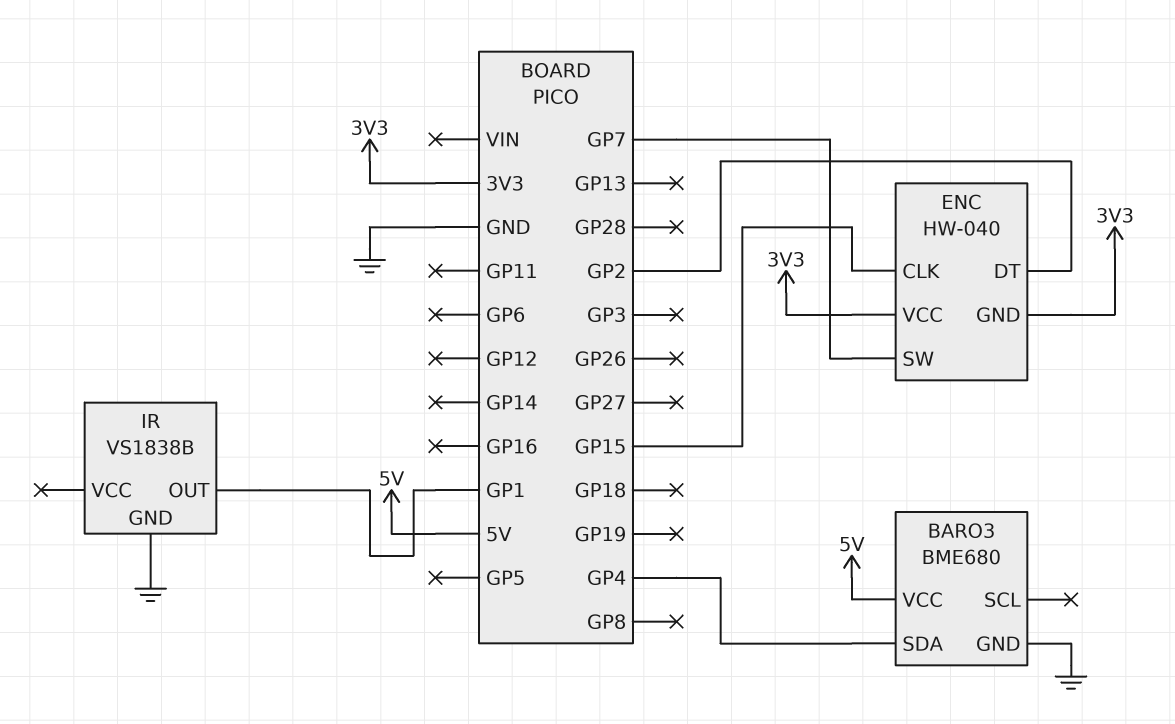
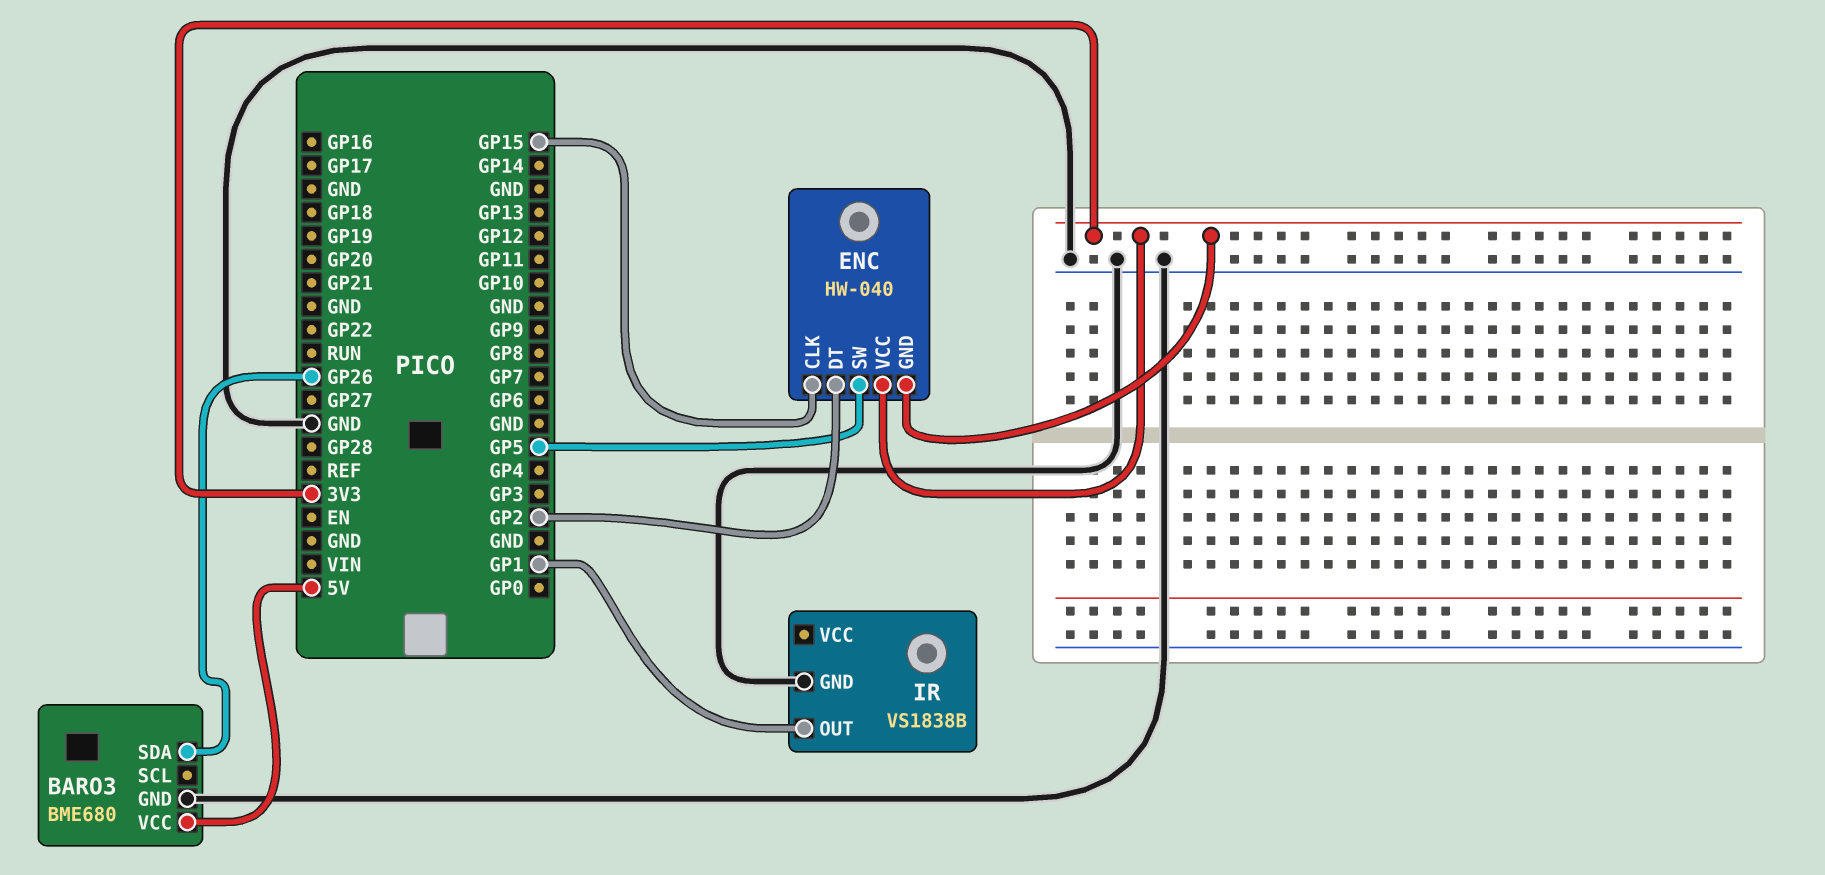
BARO3 pin SDA: GP4 -> GP26
ENC pin SW: GP7 -> GP5

